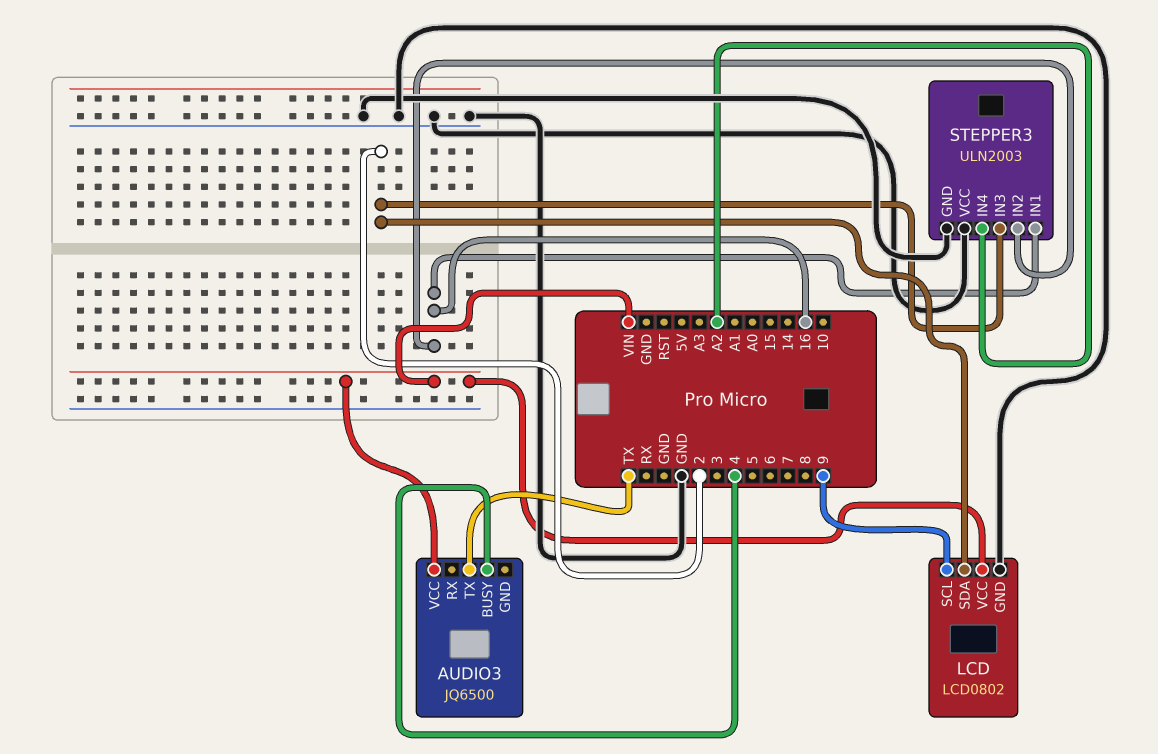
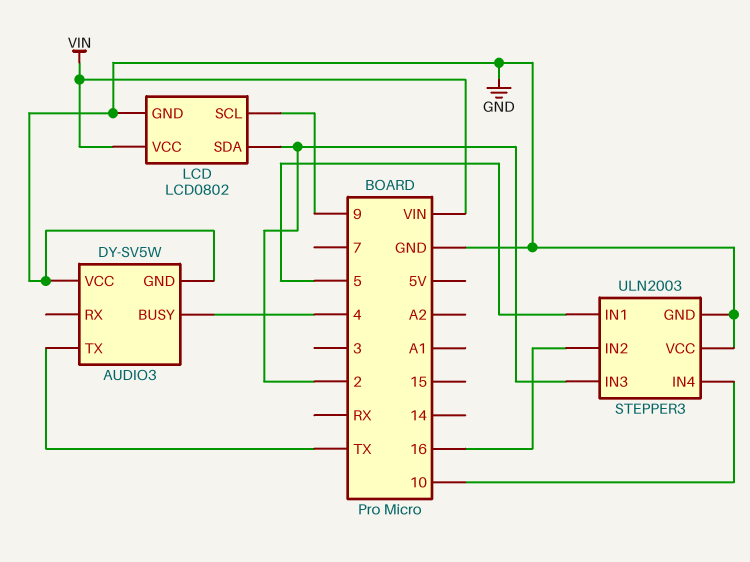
AUDIO3: JQ6500 -> DY-SV5W
AUDIO3 pin GND: none -> GND
AUDIO3 pin VCC: VIN -> GND
STEPPER3 pin IN1: 16 -> 5
STEPPER3 pin IN4: A2 -> 10

